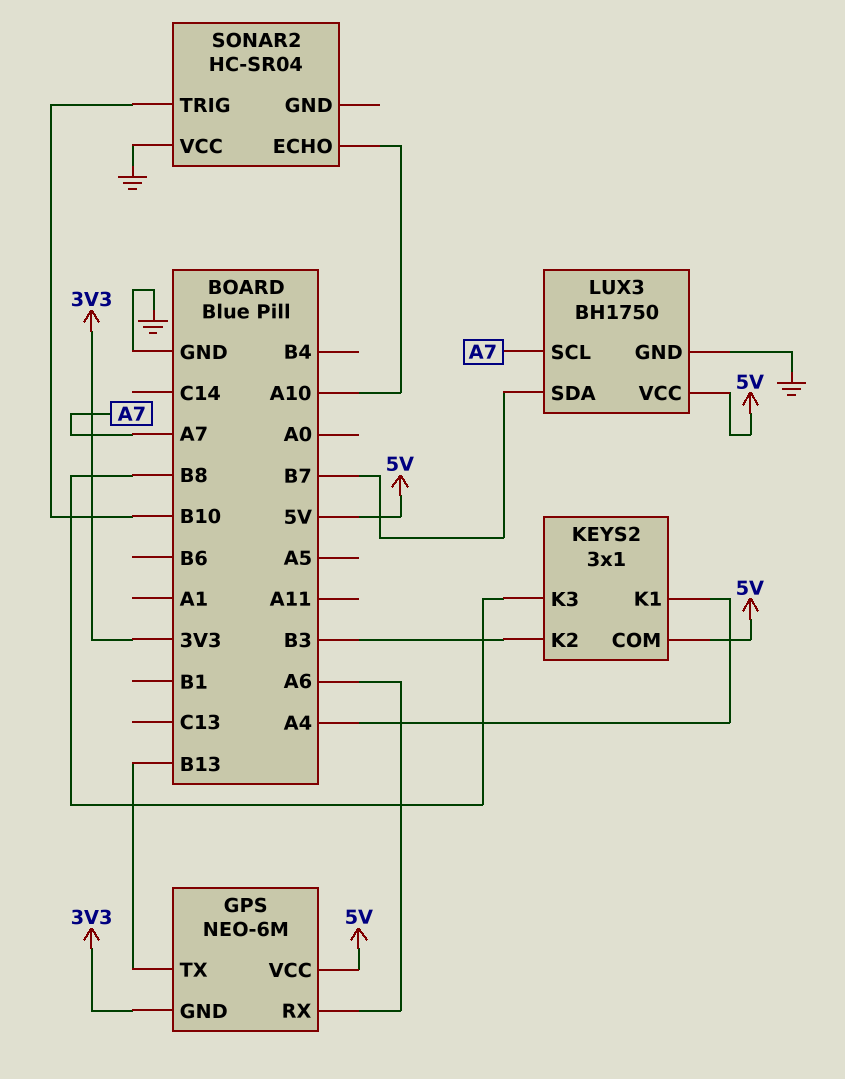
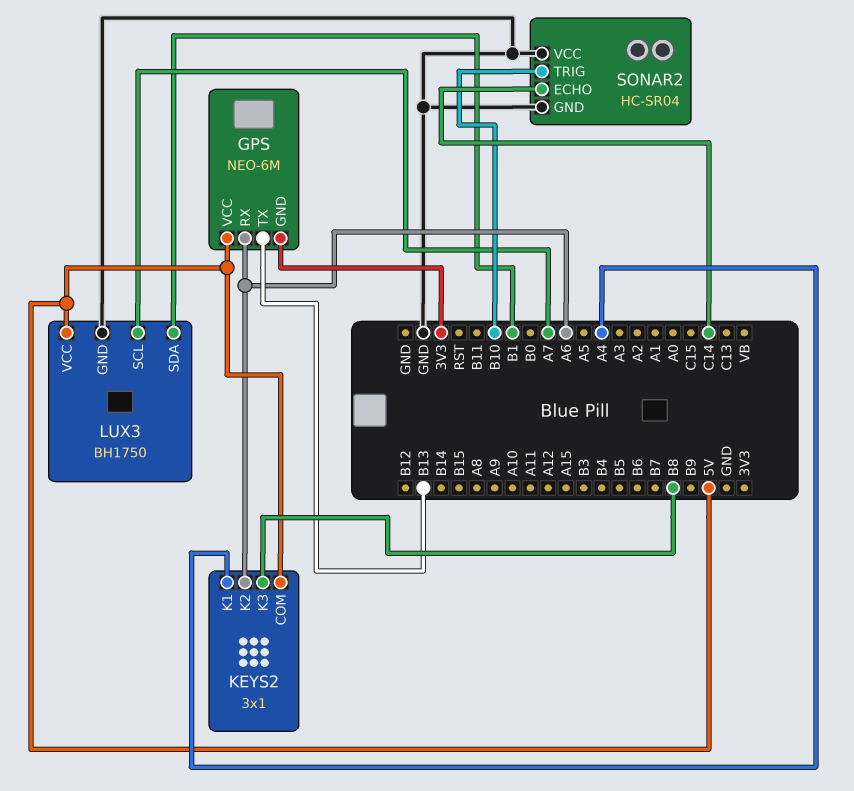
KEYS2 pin K2: B3 -> A6
LUX3 pin SDA: B7 -> B1
SONAR2 pin ECHO: A10 -> C14
SONAR2 pin GND: none -> GND

